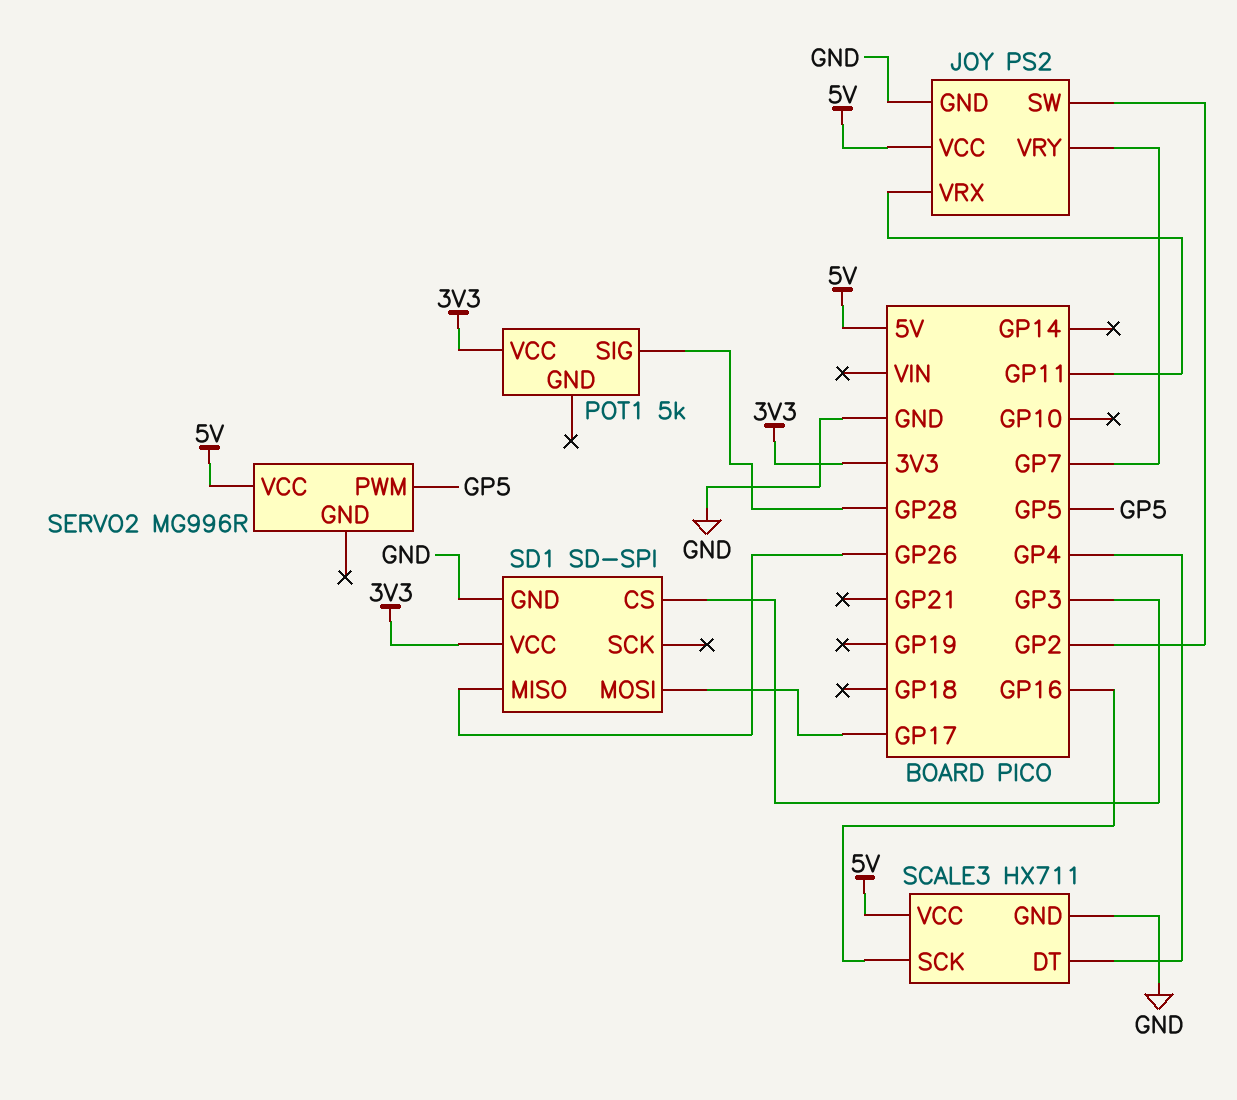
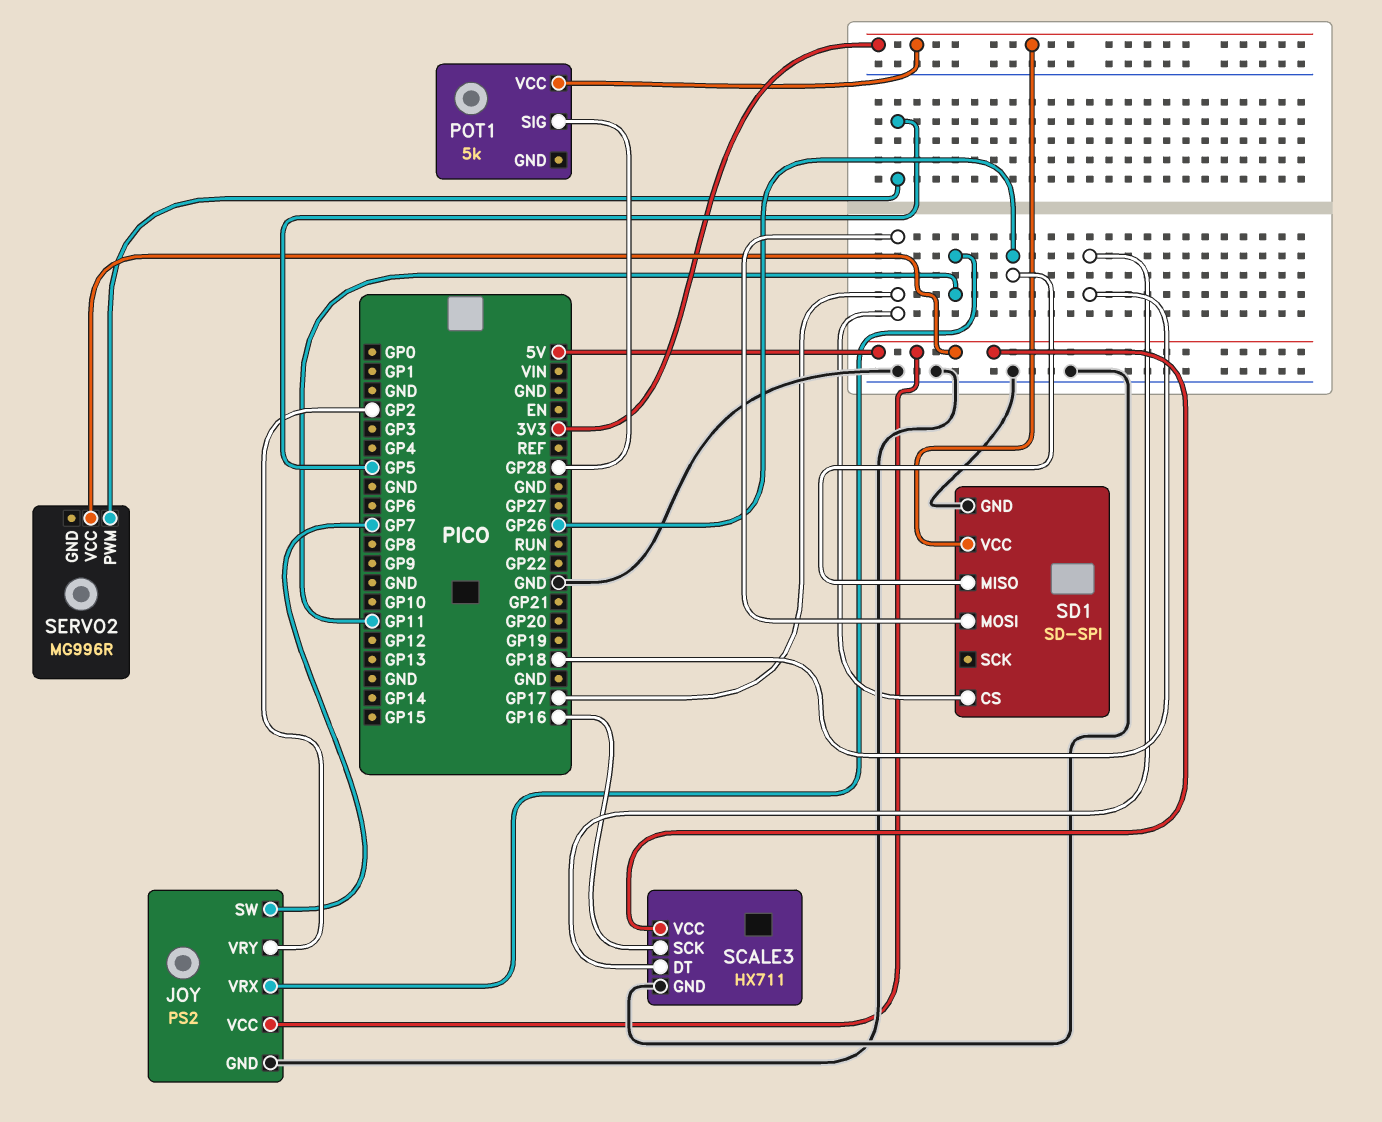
JOY pin SW: GP2 -> GP7
JOY pin VRY: GP7 -> GP2
SCALE3 pin DT: GP4 -> GP18
SD1 pin CS: GP3 -> GP17

